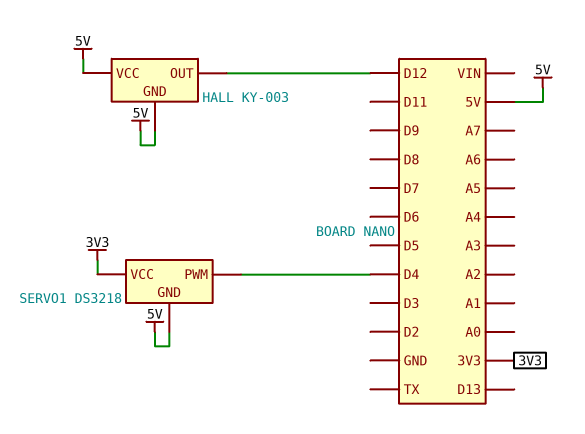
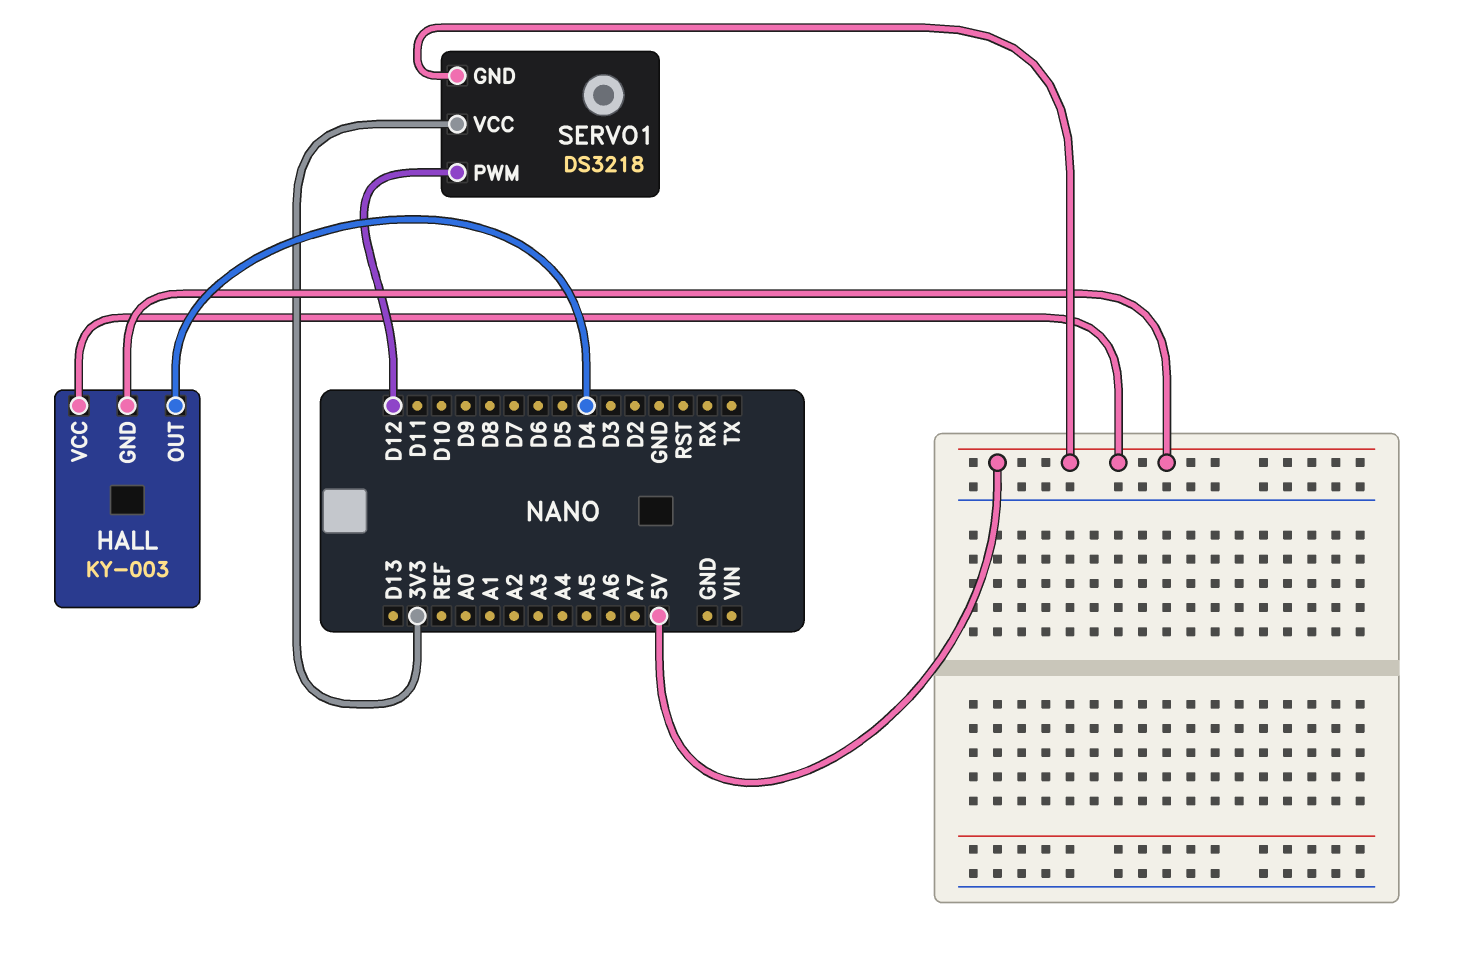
HALL pin OUT: D12 -> D4
SERVO1 pin PWM: D4 -> D12

